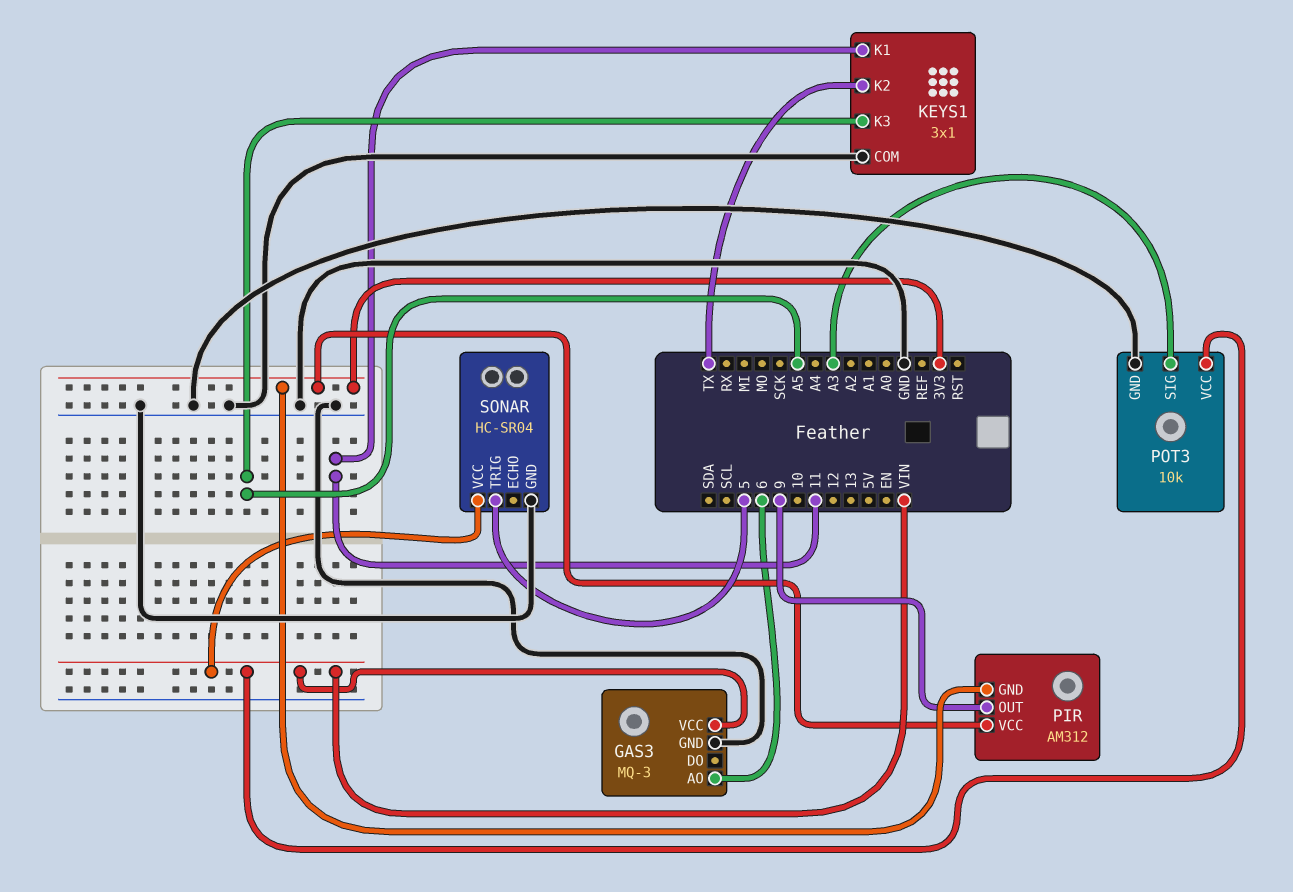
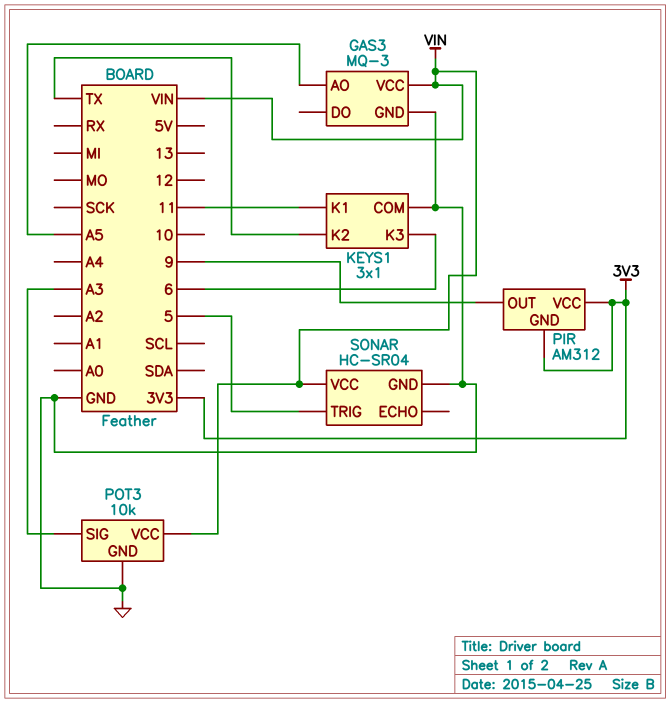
GAS3 pin AO: 6 -> A5
KEYS1 pin K3: A5 -> 6

